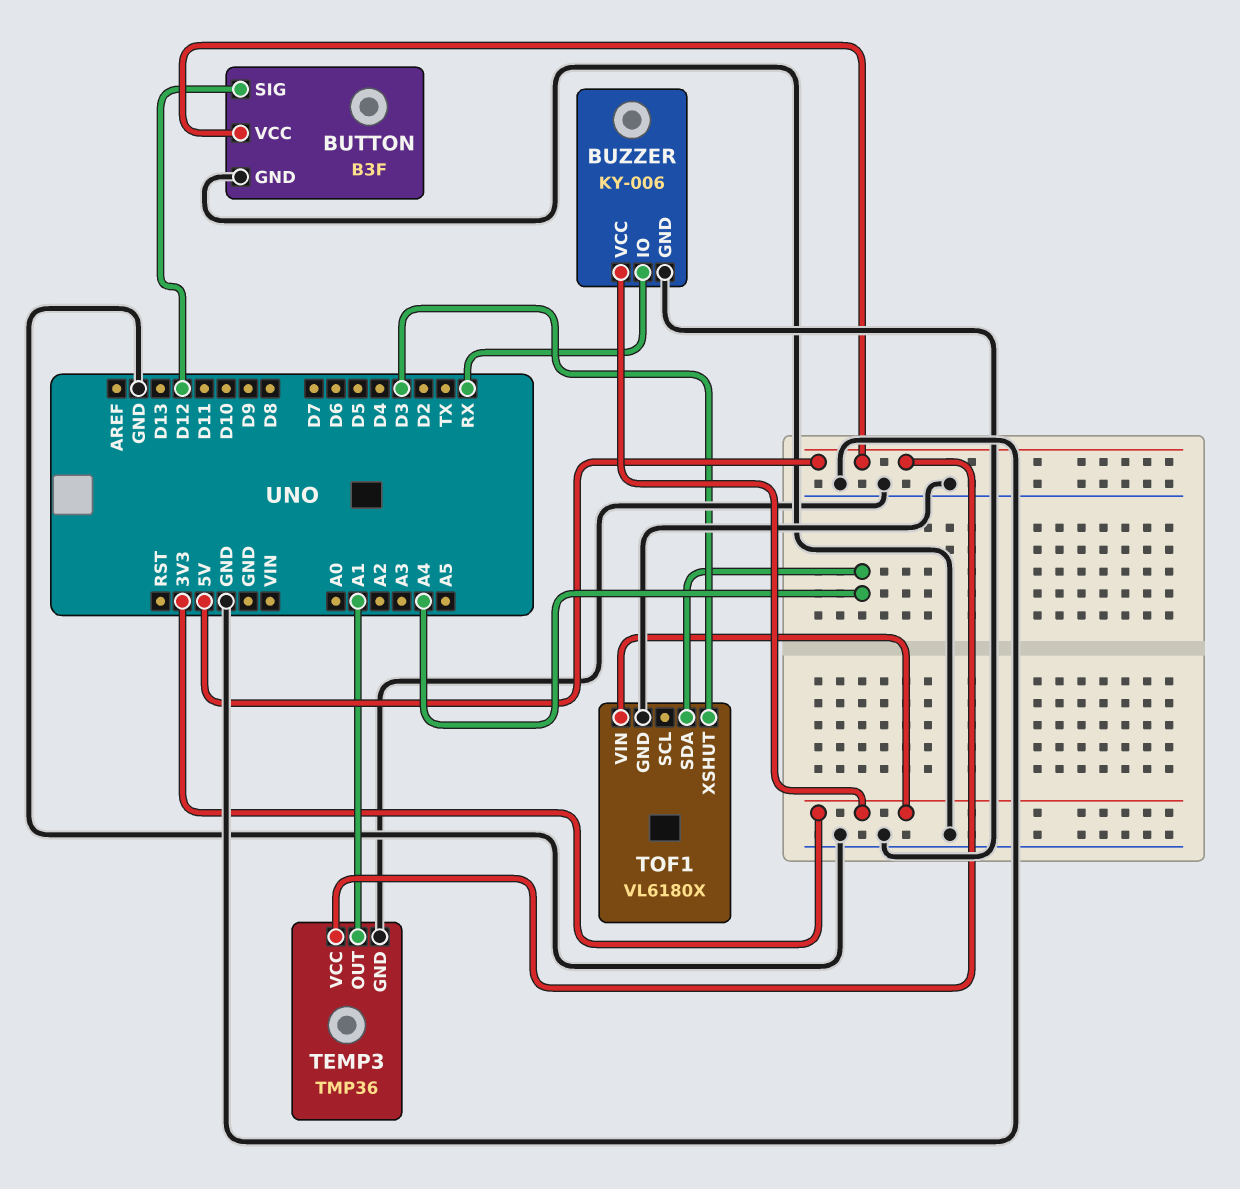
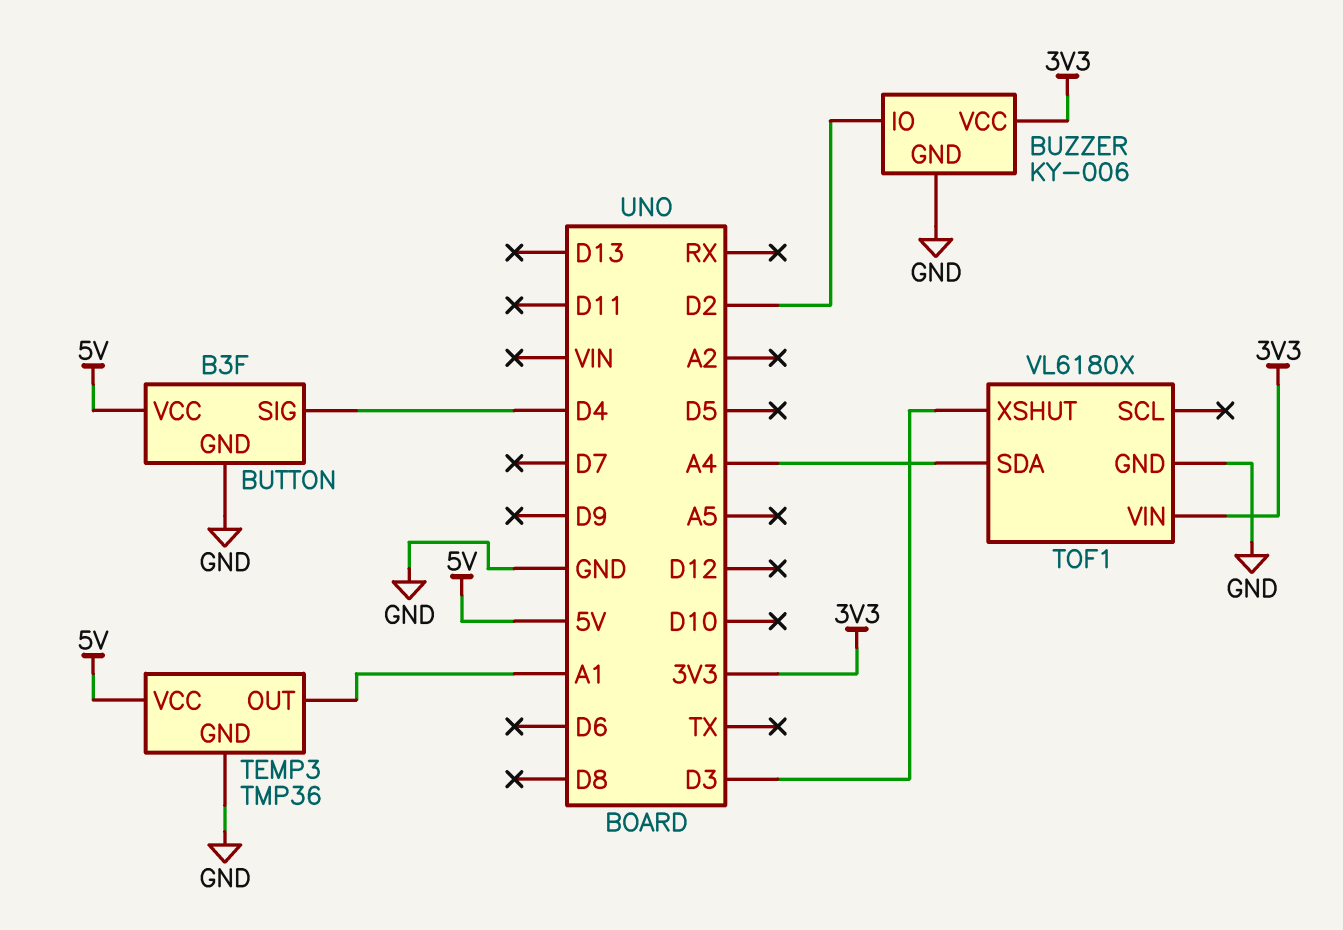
BUTTON pin SIG: D12 -> D4
BUZZER pin IO: RX -> D2

